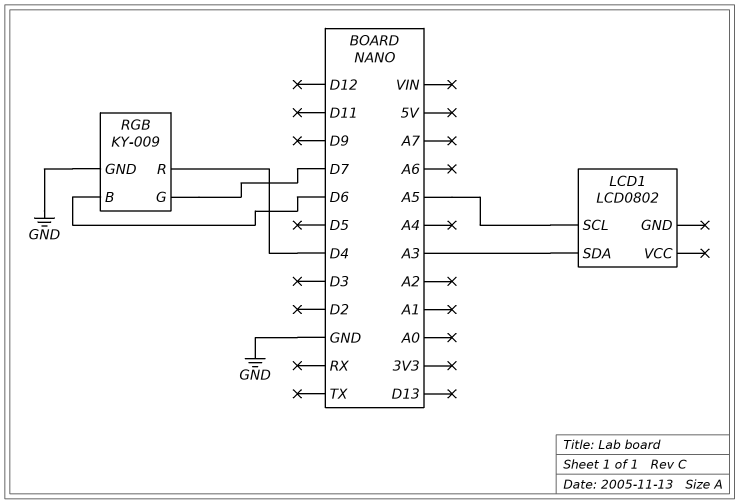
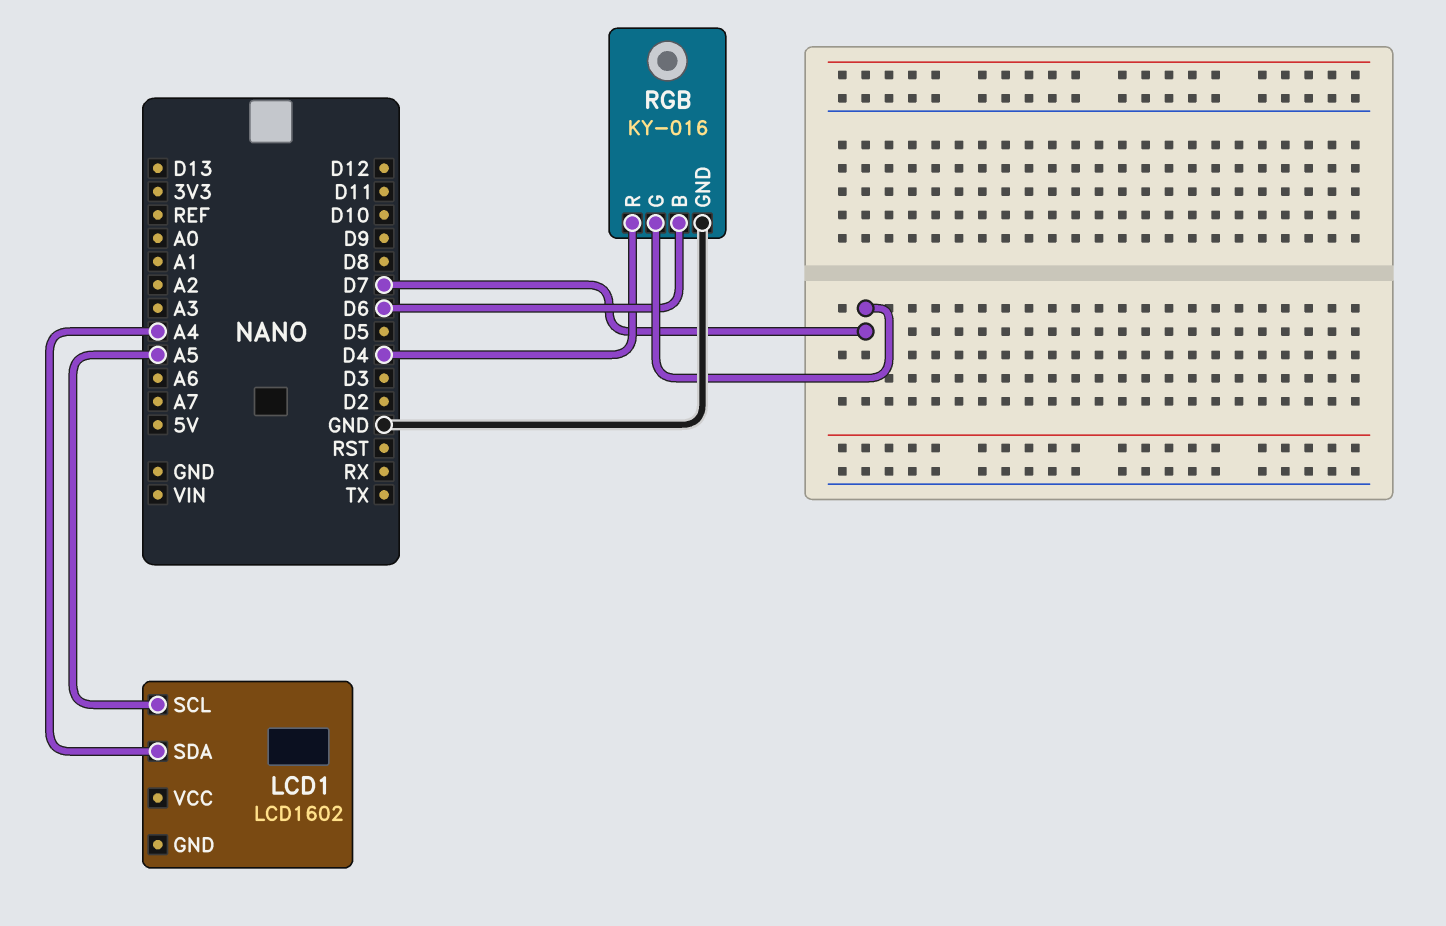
LCD1: LCD0802 -> LCD1602
LCD1 pin SDA: A3 -> A4
RGB: KY-009 -> KY-016

